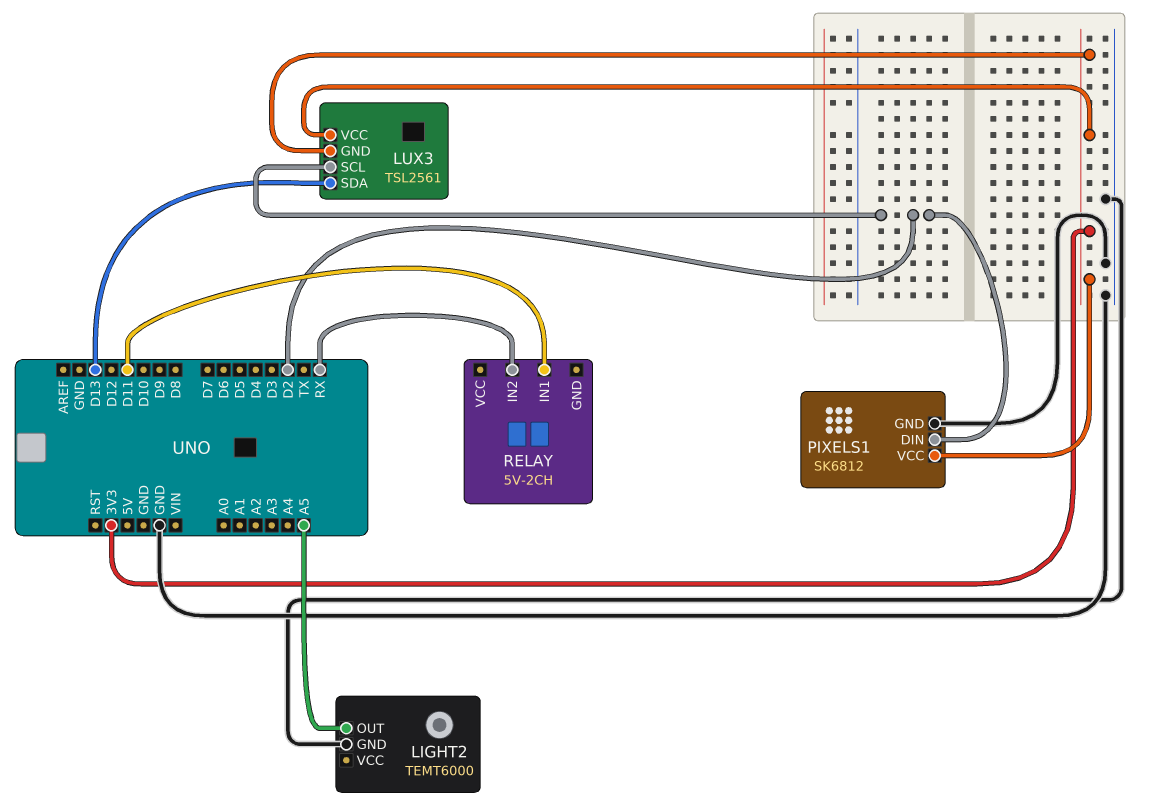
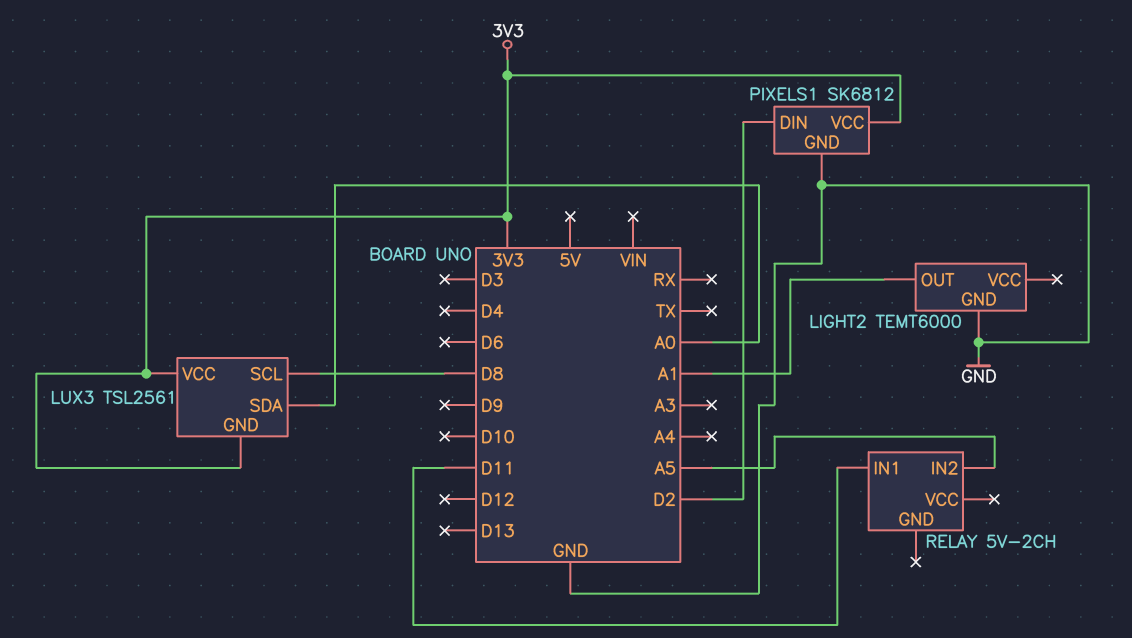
LIGHT2 pin OUT: A5 -> A1
LUX3 pin SCL: D2 -> D8
LUX3 pin SDA: D13 -> A0
RELAY pin IN2: RX -> A5

